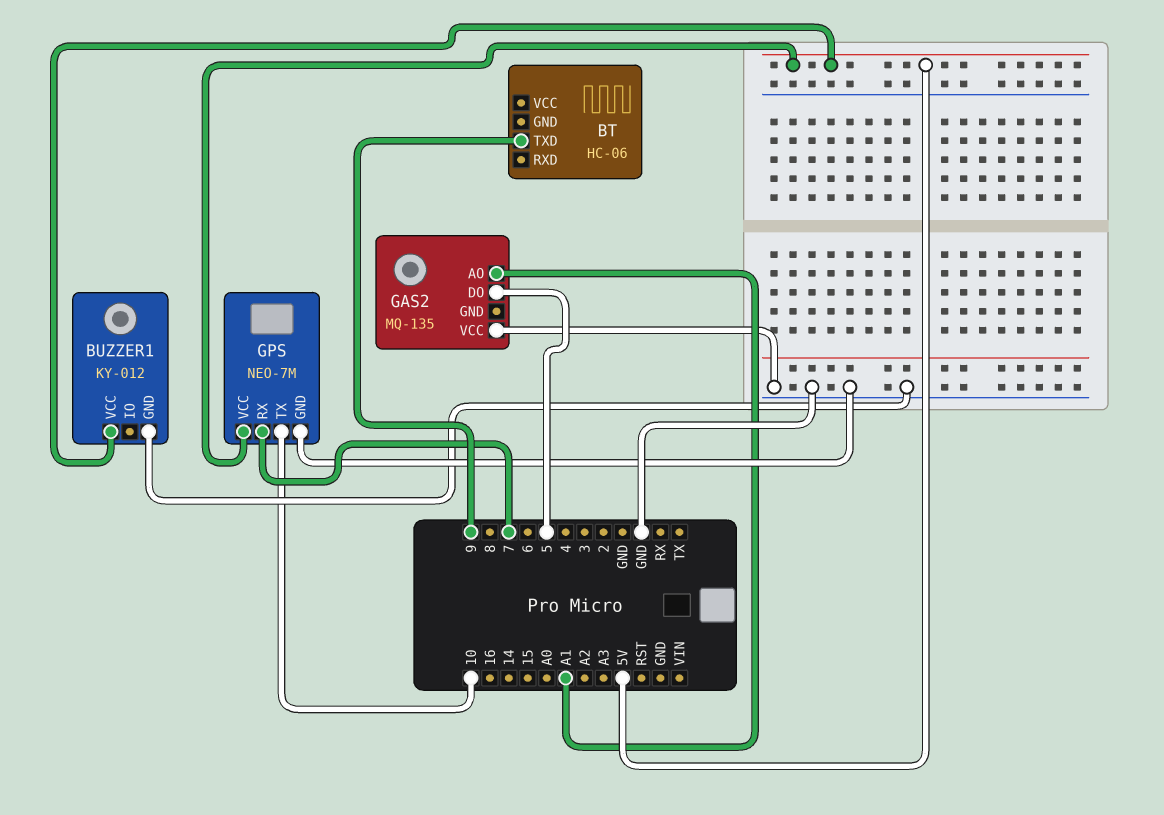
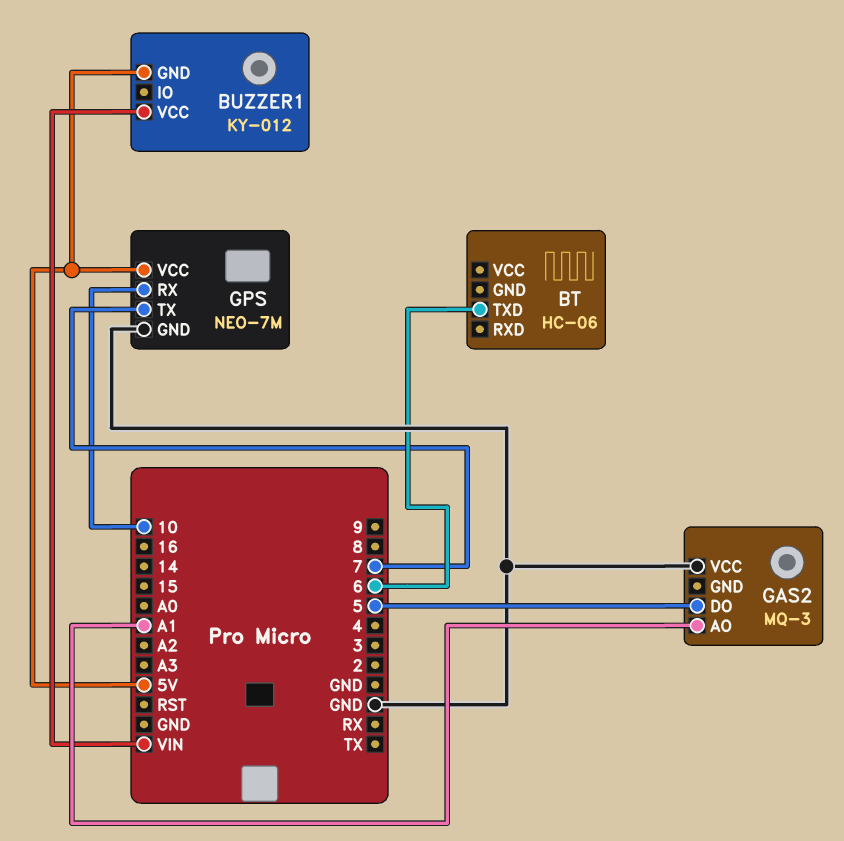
BT pin TXD: 9 -> 6
BUZZER1 pin GND: GND -> 5V
BUZZER1 pin VCC: 5V -> VIN
GAS2: MQ-135 -> MQ-3
GPS pin RX: 7 -> 10
GPS pin TX: 10 -> 7

